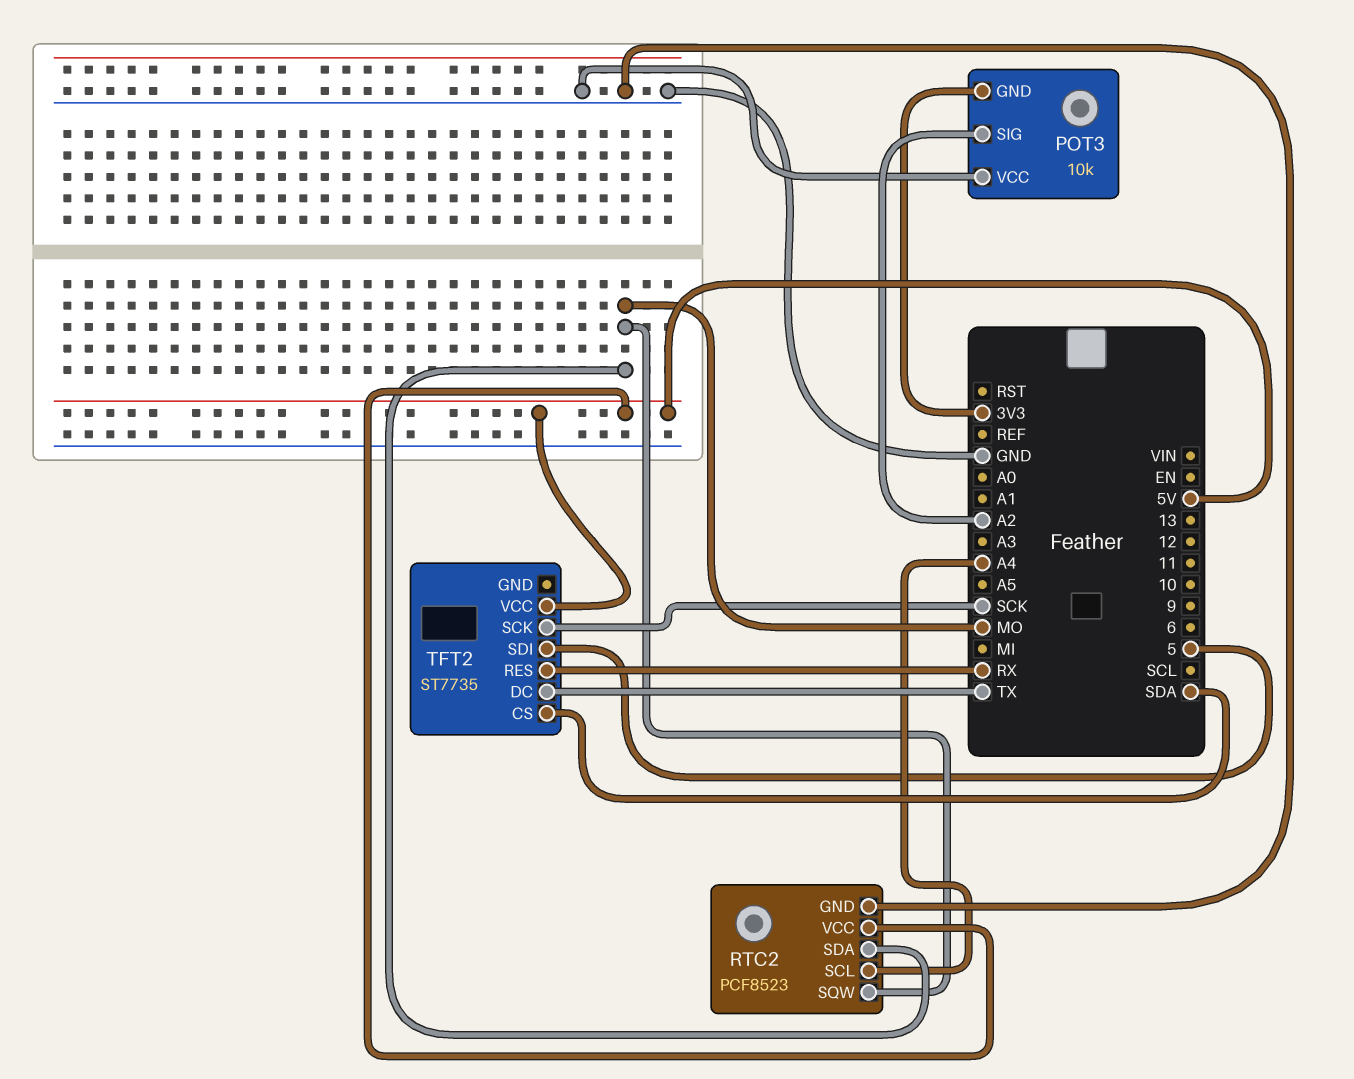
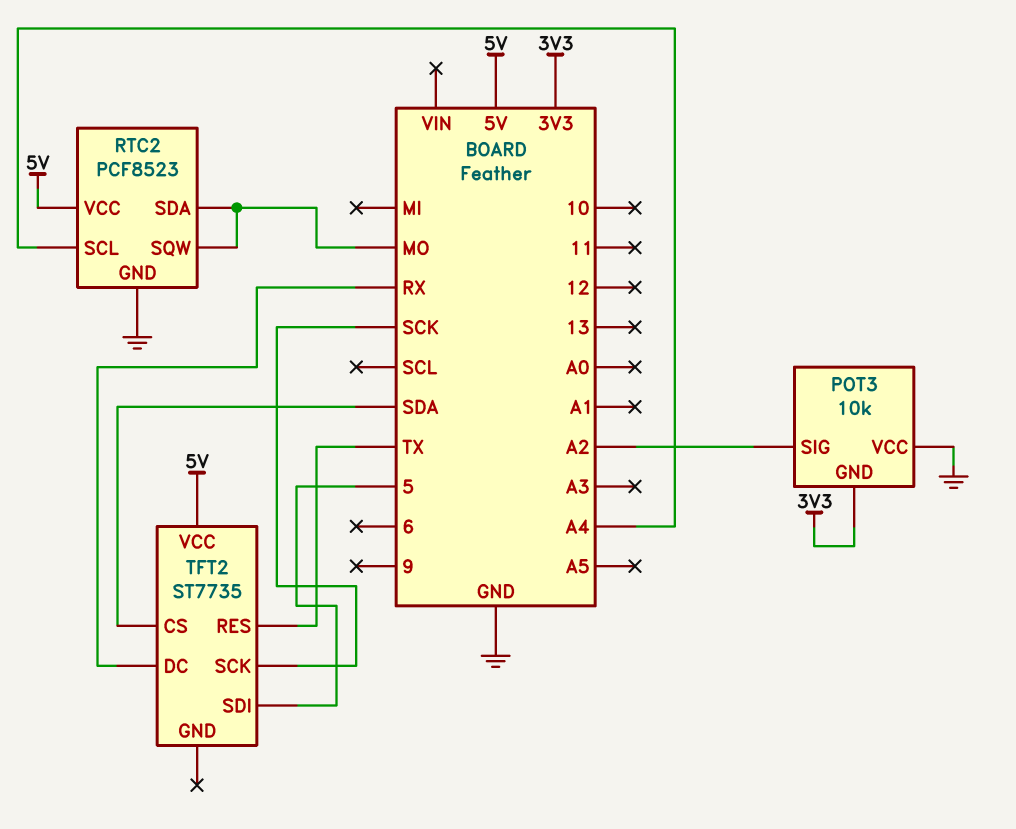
TFT2 pin DC: TX -> RX
TFT2 pin RES: RX -> TX

